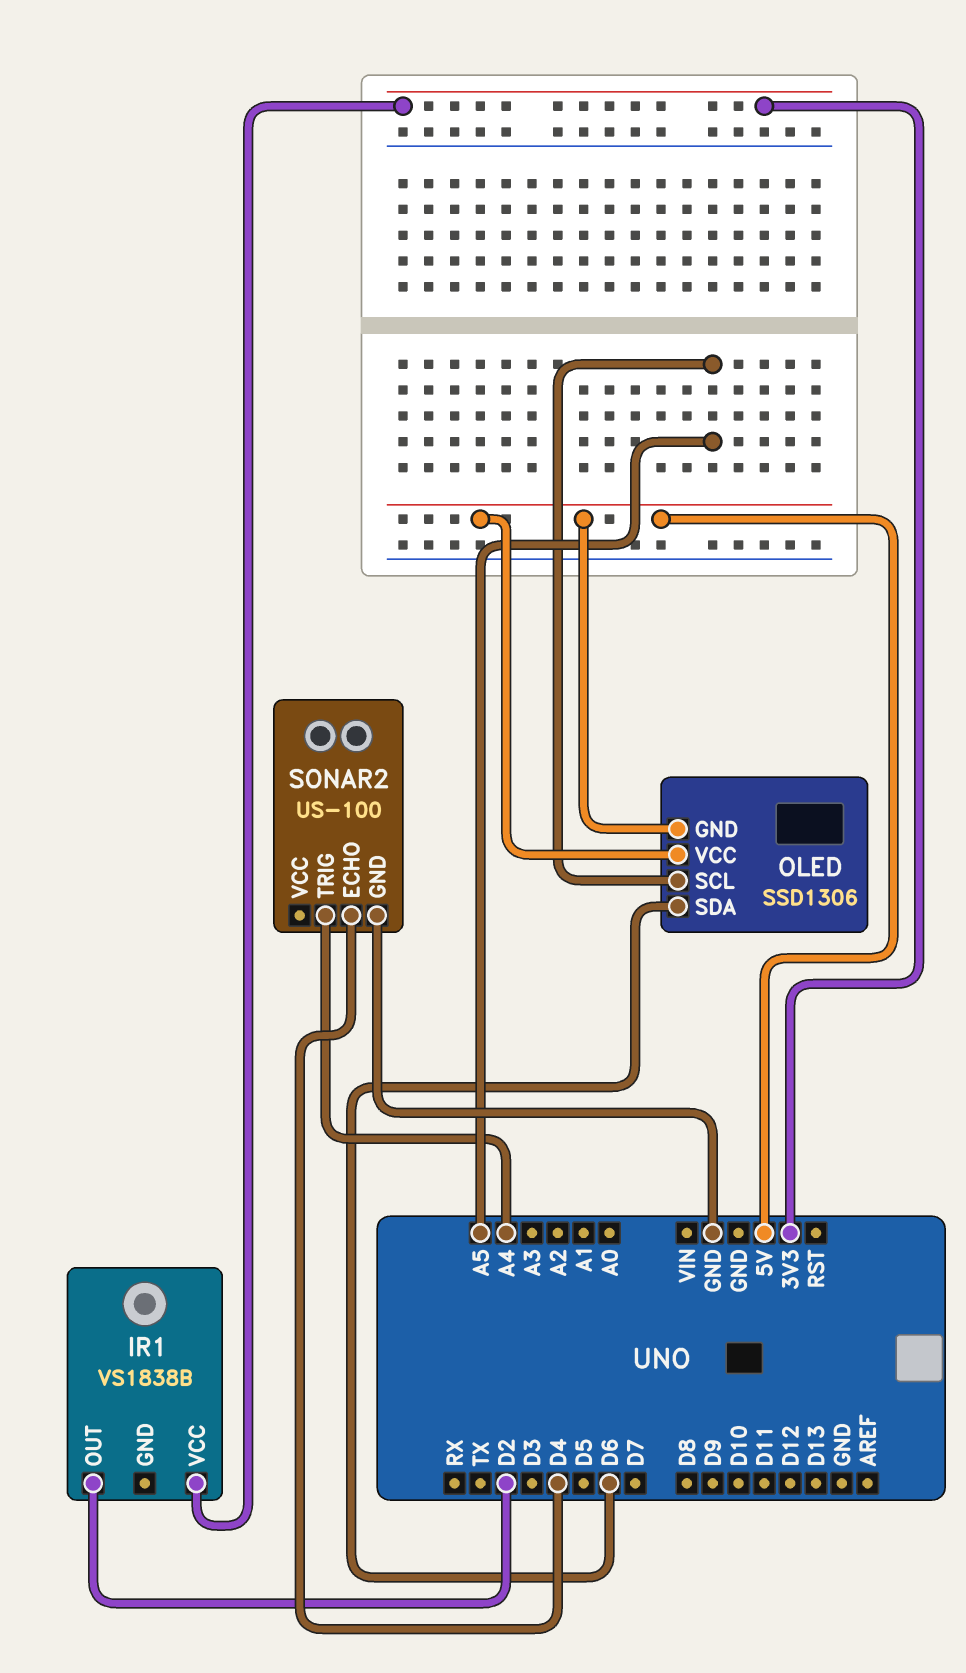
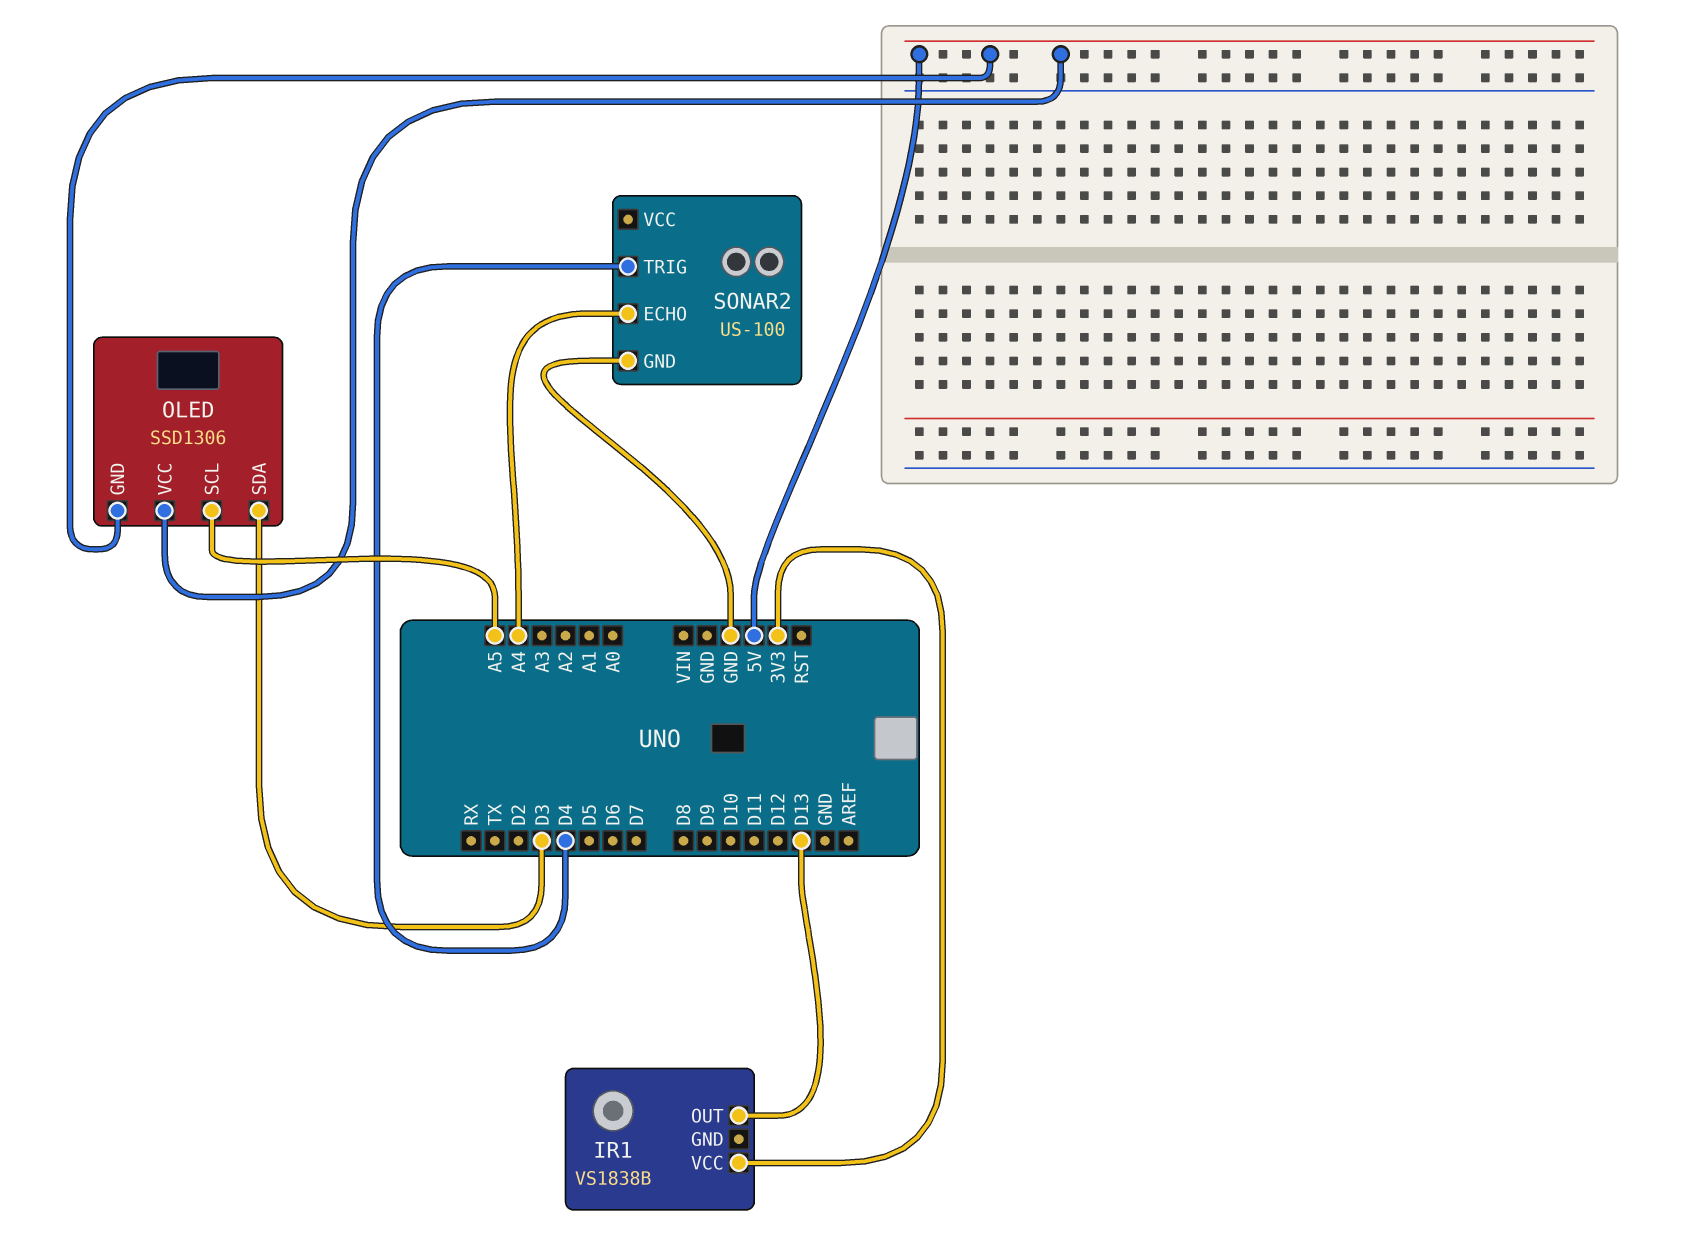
IR1 pin OUT: D2 -> D13
OLED pin SDA: D6 -> D3
SONAR2 pin ECHO: D4 -> A4
SONAR2 pin TRIG: A4 -> D4

